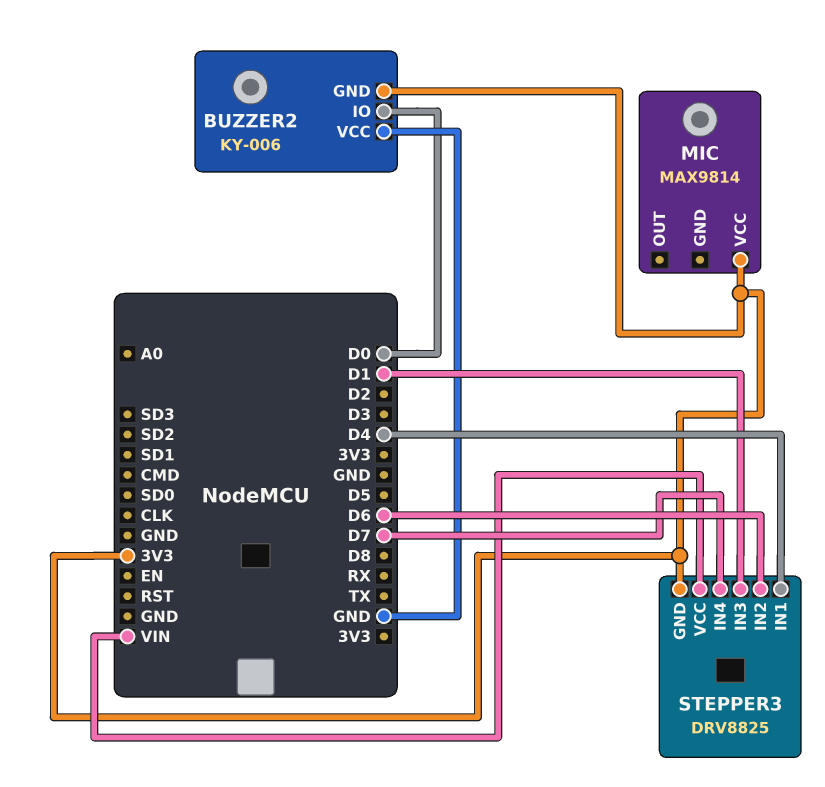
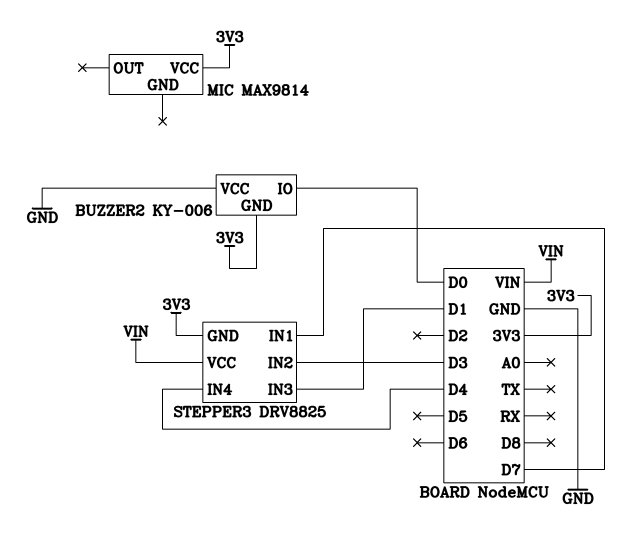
STEPPER3 pin IN1: D4 -> D7
STEPPER3 pin IN2: D6 -> D3
STEPPER3 pin IN4: D7 -> D4

